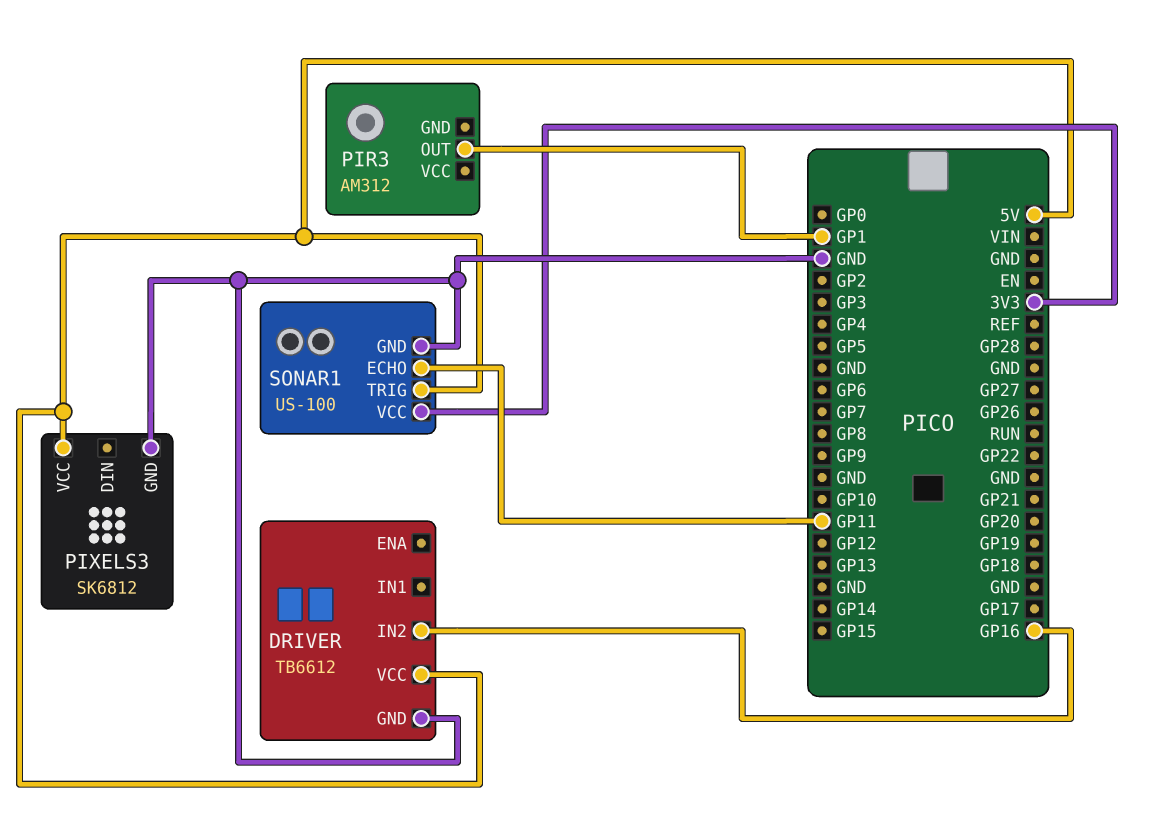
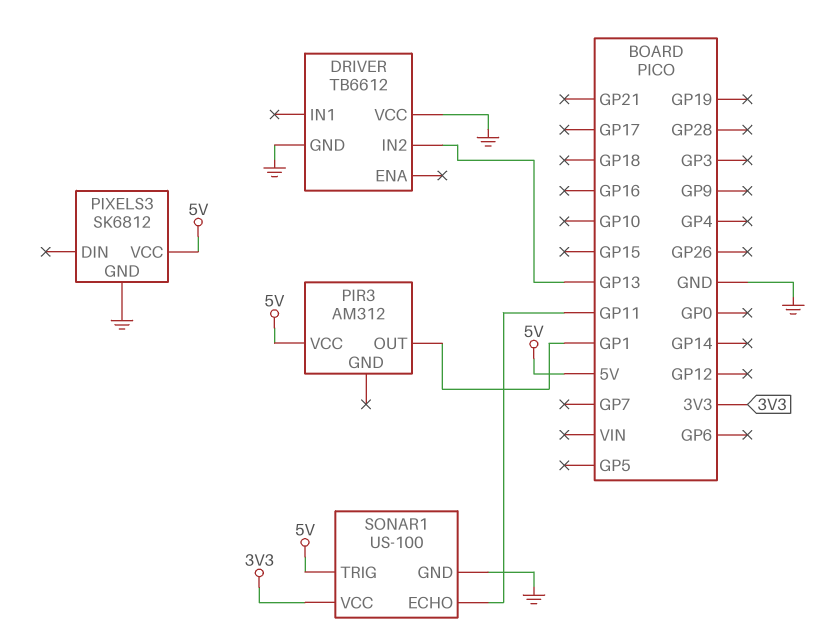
DRIVER pin IN2: GP16 -> GP13
DRIVER pin VCC: 5V -> GND
PIR3 pin VCC: none -> 5V

